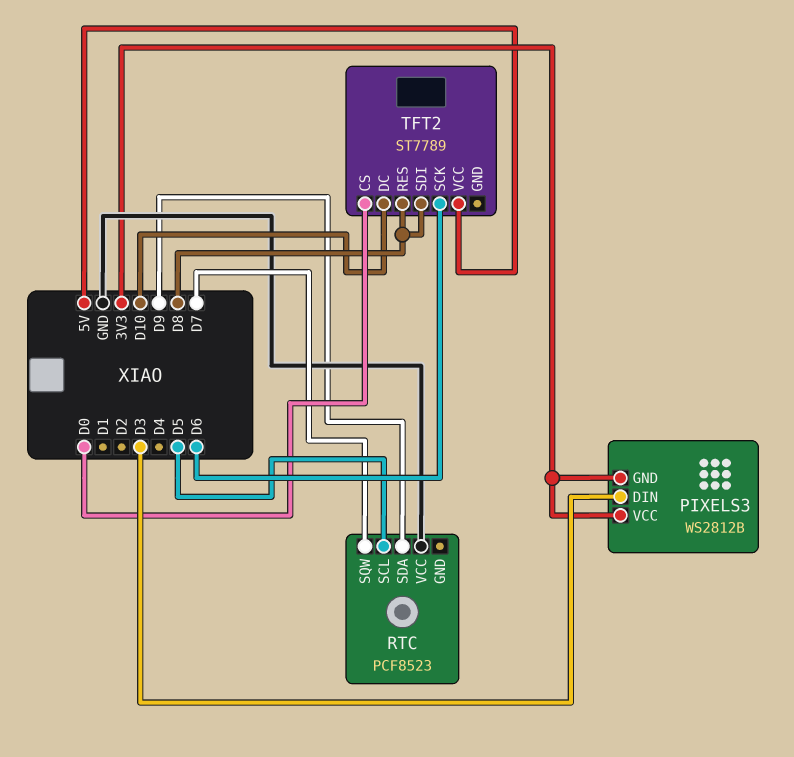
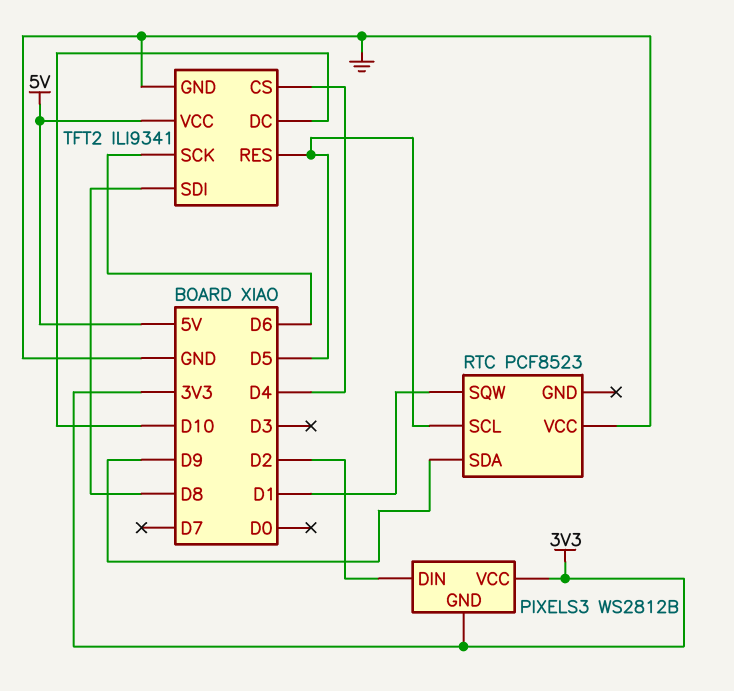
PIXELS3 pin DIN: D3 -> D2
RTC pin SQW: D7 -> D1
TFT2: ST7789 -> ILI9341
TFT2 pin CS: D0 -> D4
TFT2 pin GND: none -> GND
TFT2 pin RES: D8 -> D5

